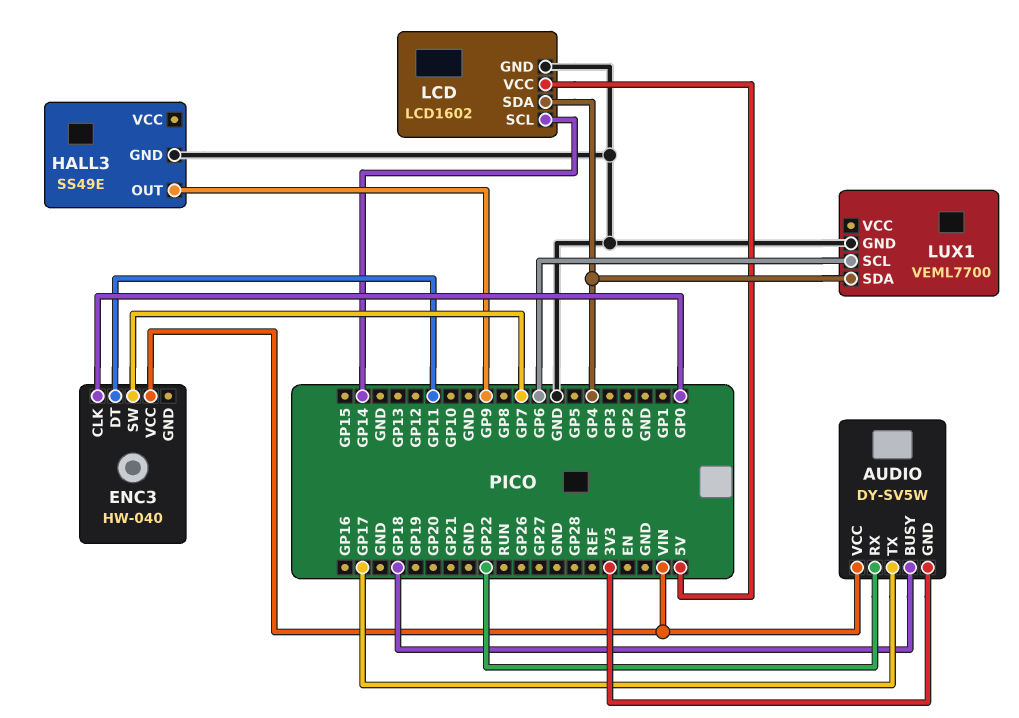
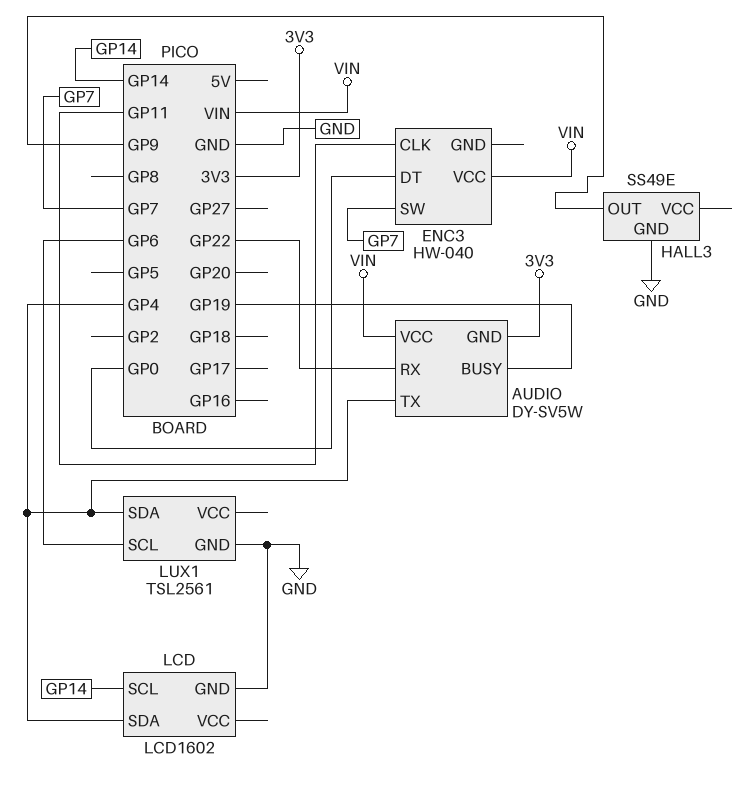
AUDIO pin BUSY: GP18 -> GP19
AUDIO pin TX: GP17 -> GP4
ENC3 pin CLK: GP0 -> GP11
ENC3 pin DT: GP11 -> GP0
LCD pin VCC: 5V -> none
LUX1: VEML7700 -> TSL2561

